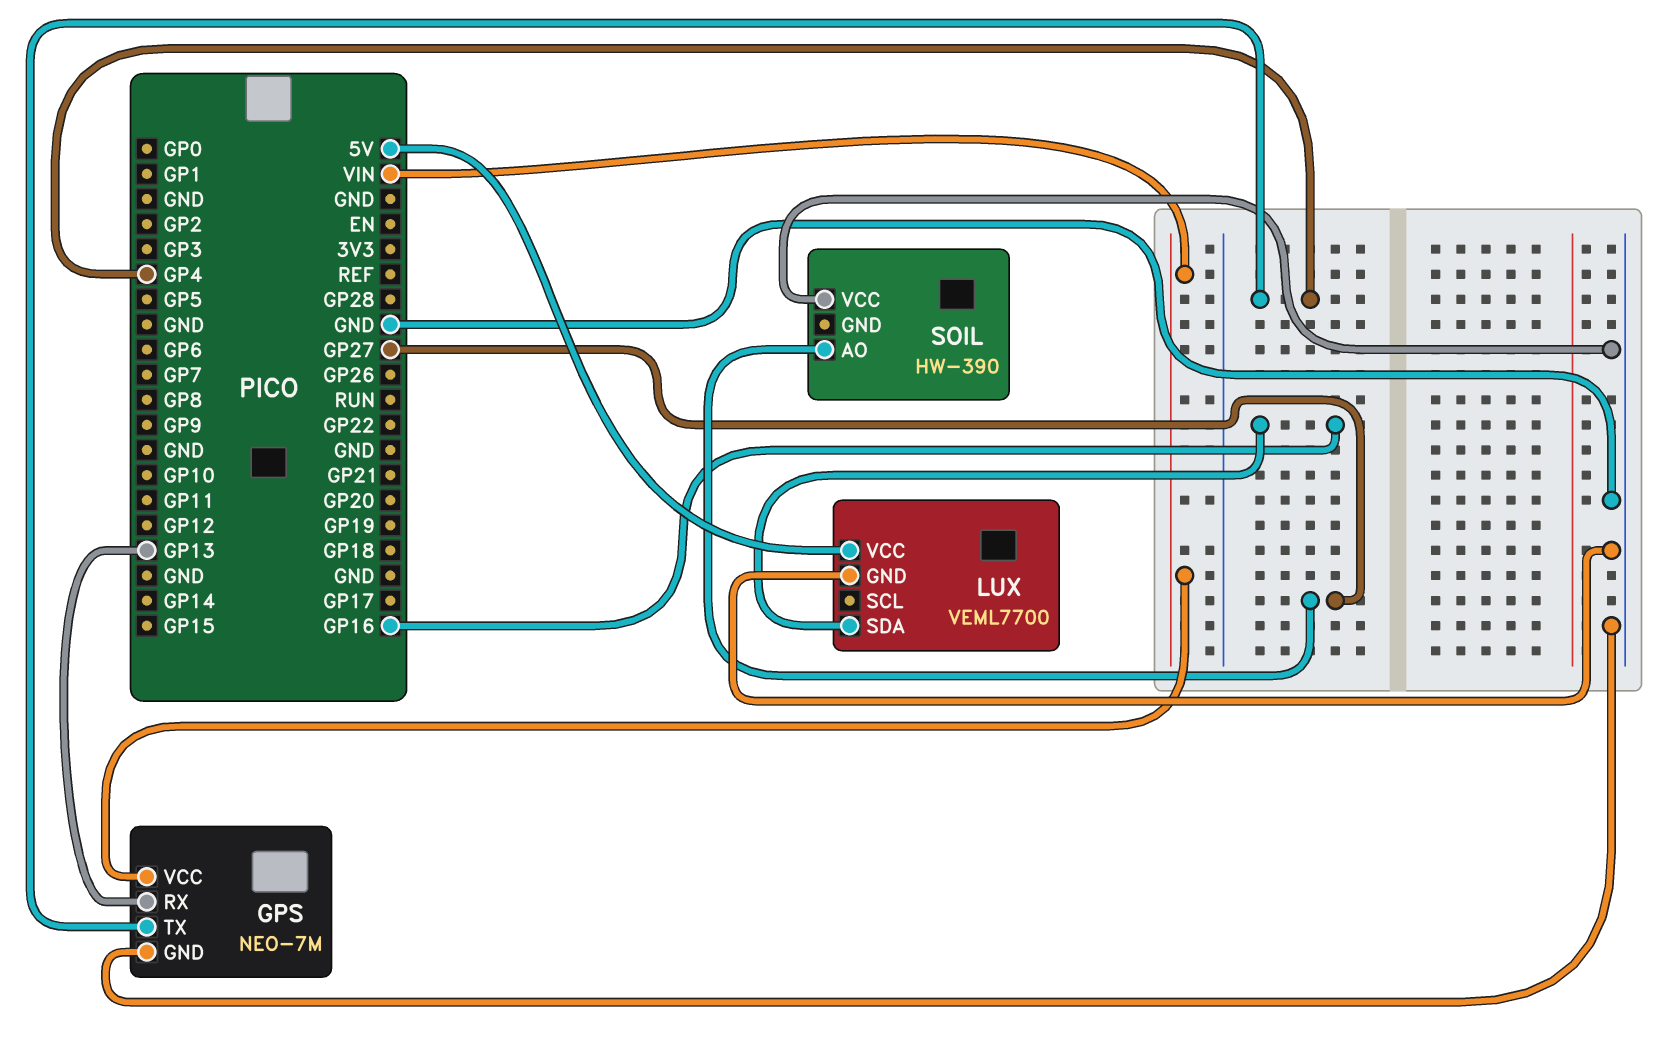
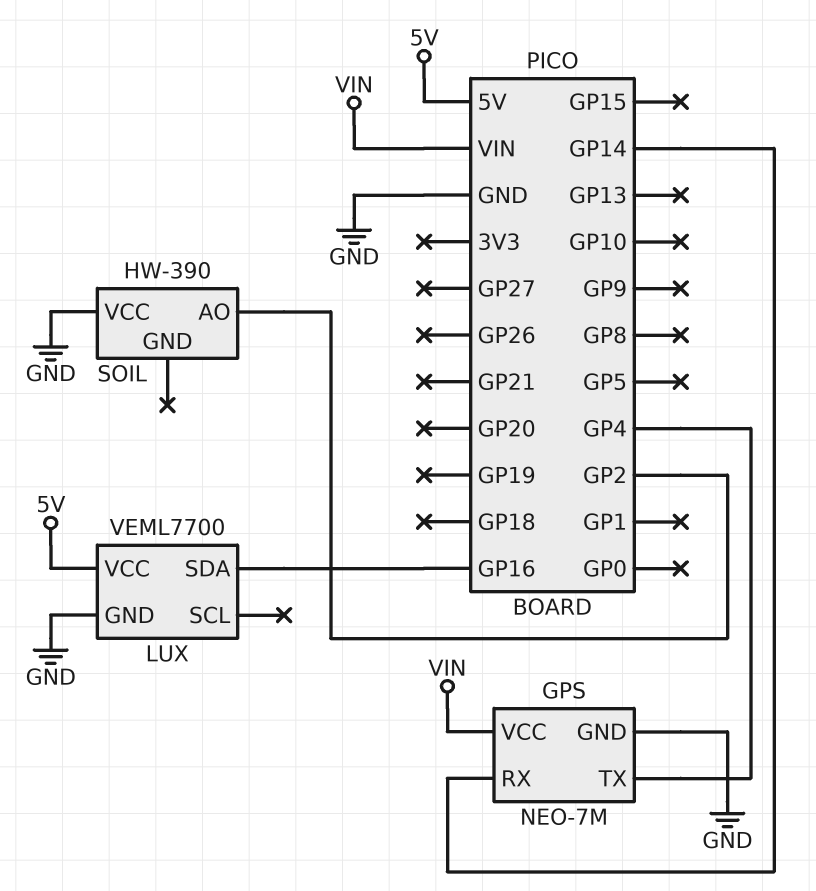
GPS pin RX: GP13 -> GP14
SOIL pin AO: GP27 -> GP2

